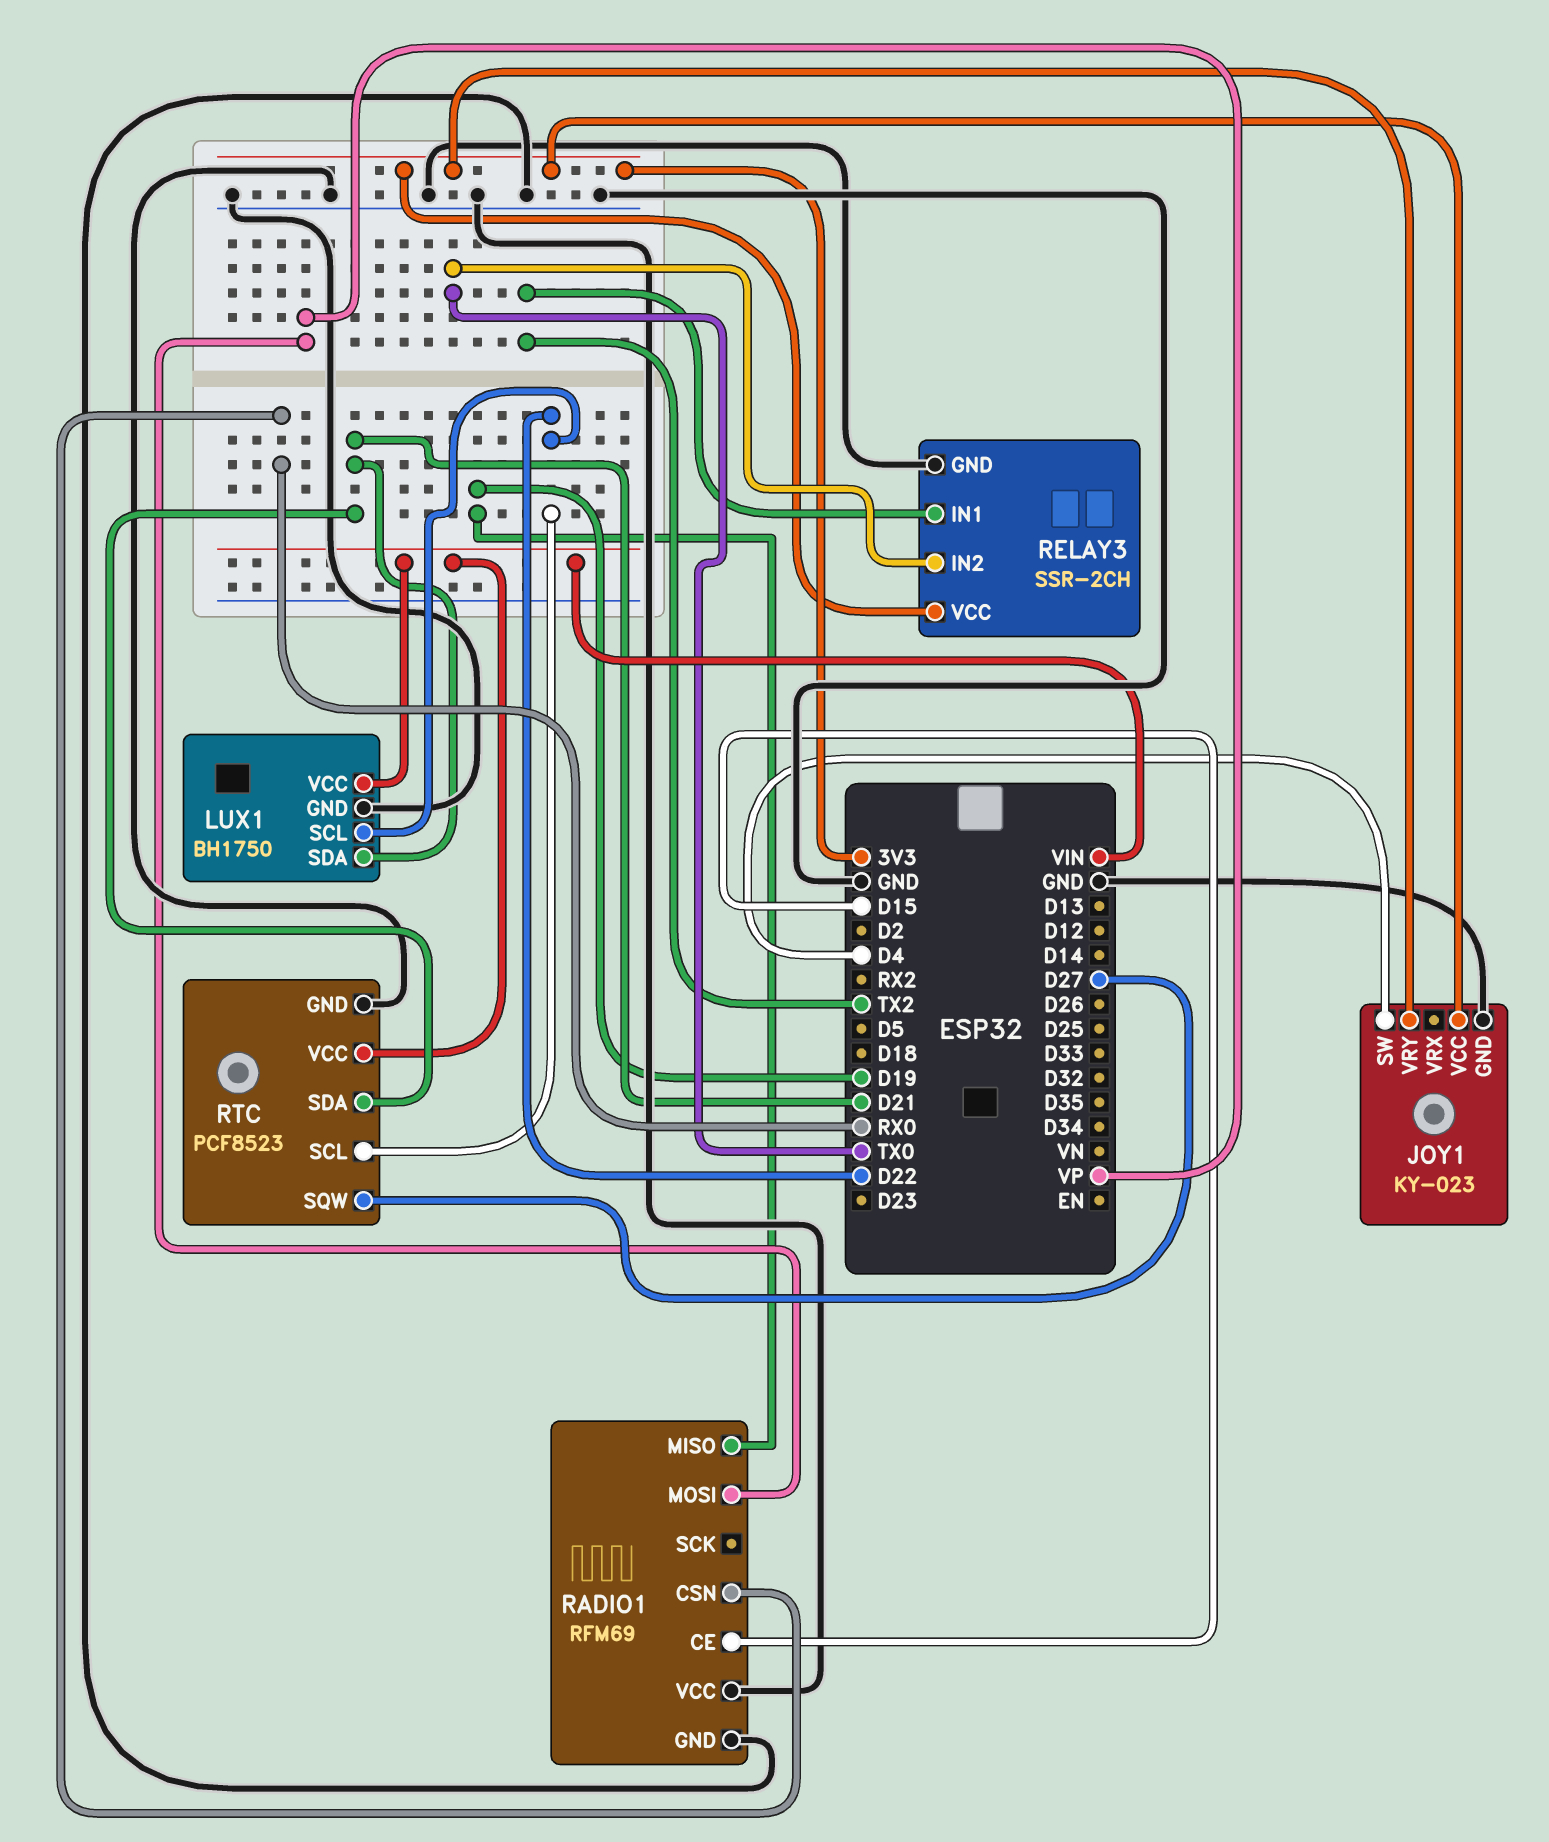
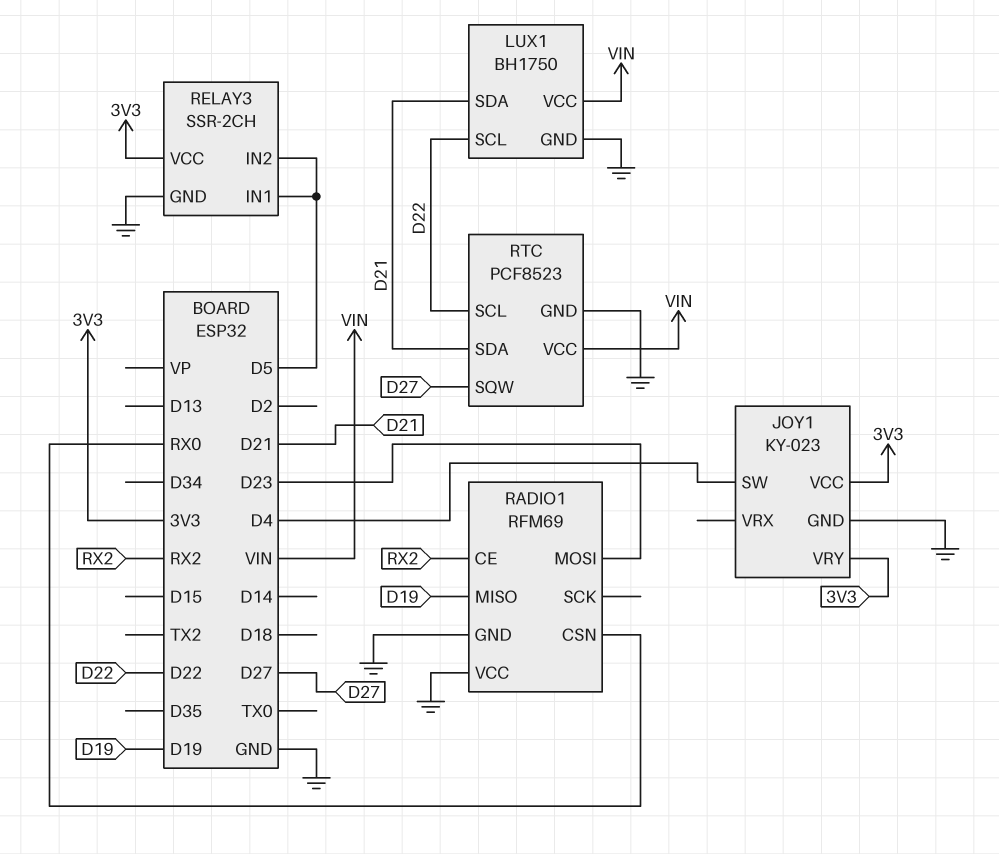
RADIO1 pin CE: D15 -> RX2
RADIO1 pin MOSI: VP -> D23
RELAY3 pin IN1: TX2 -> D5
RELAY3 pin IN2: TX0 -> D5

